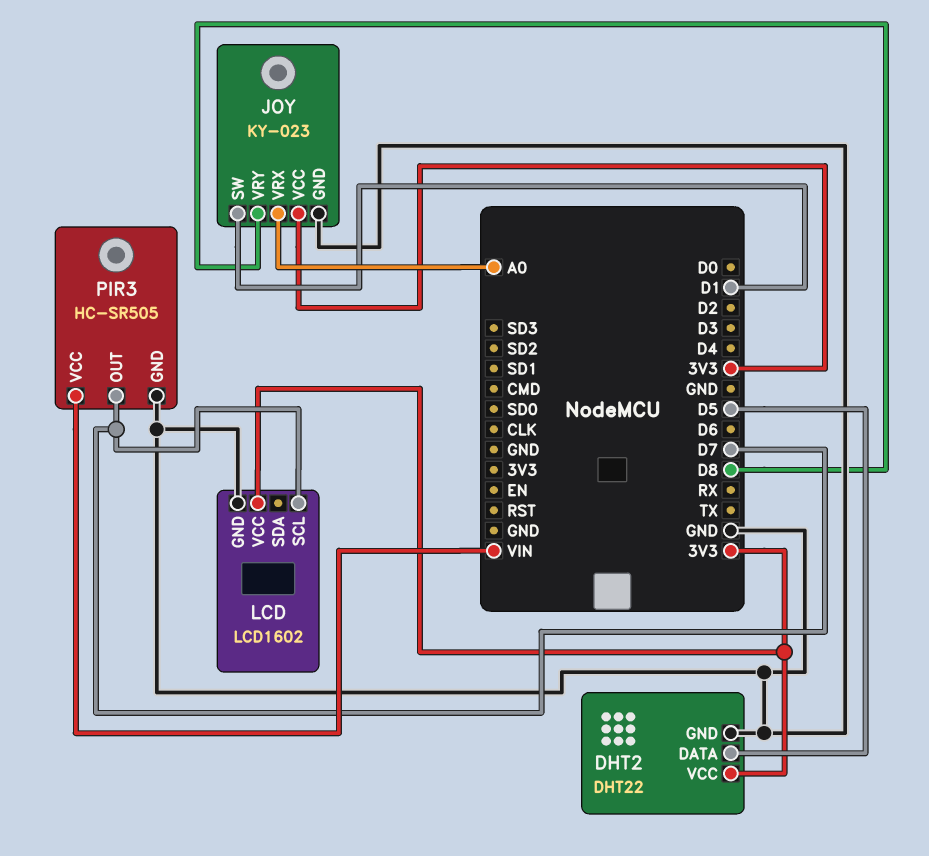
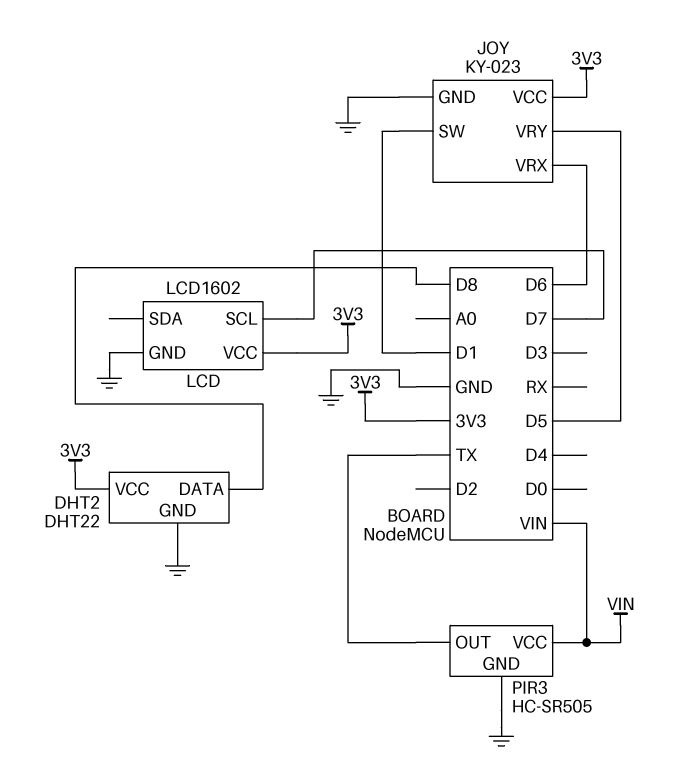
DHT2 pin DATA: D5 -> D8
JOY pin VRX: A0 -> D6
JOY pin VRY: D8 -> D5
PIR3 pin OUT: D7 -> TX

